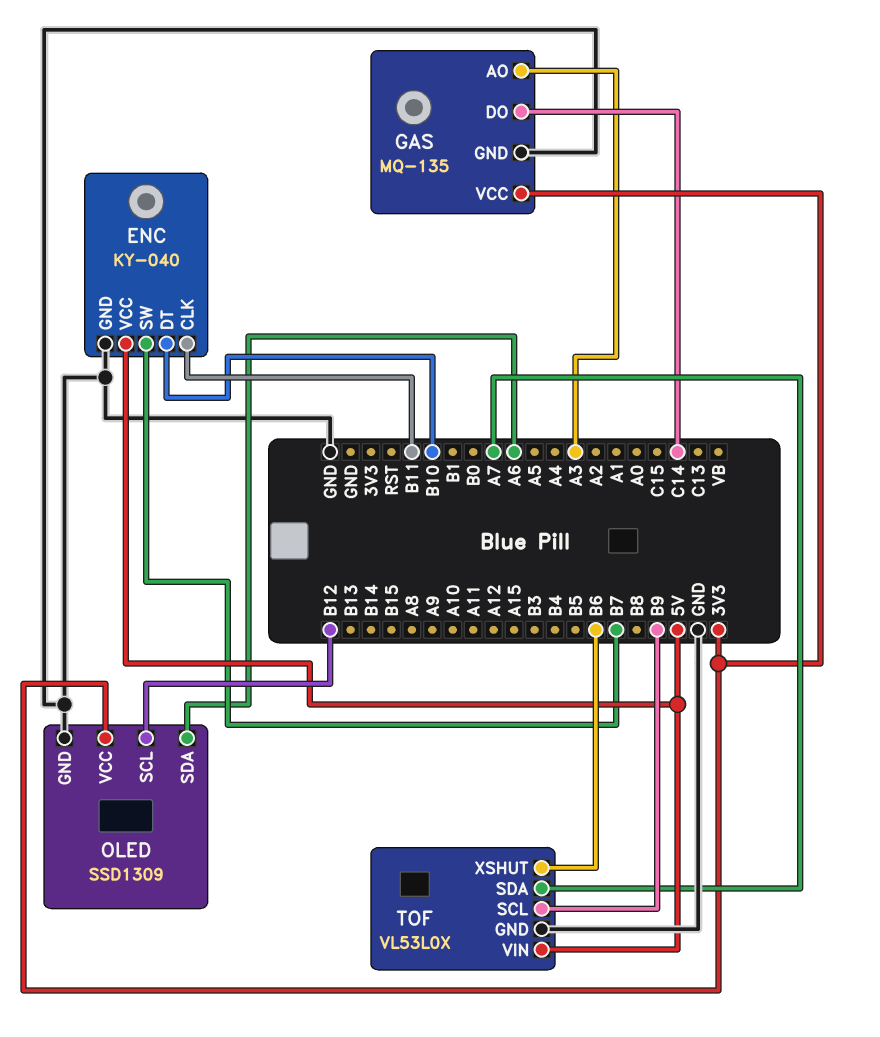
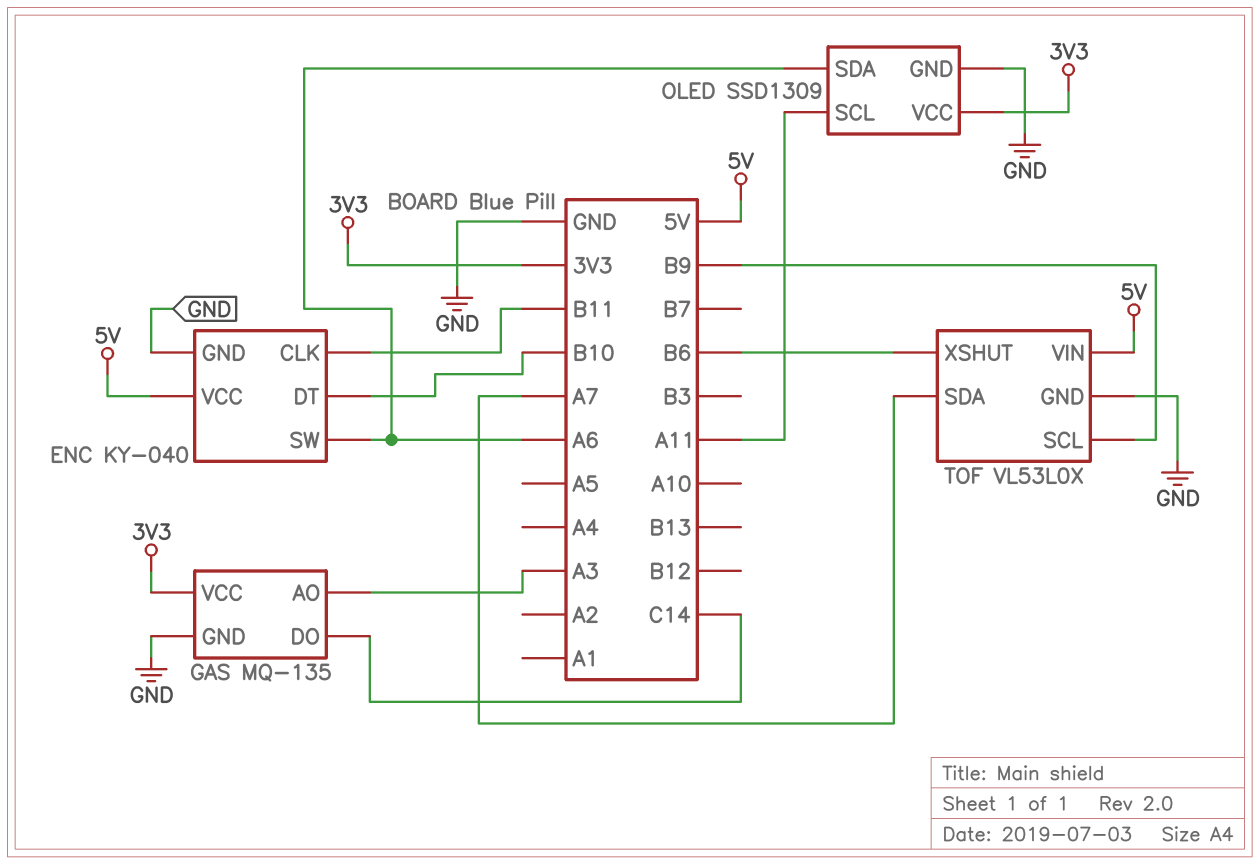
ENC pin SW: B7 -> A6
OLED pin SCL: B12 -> A11

